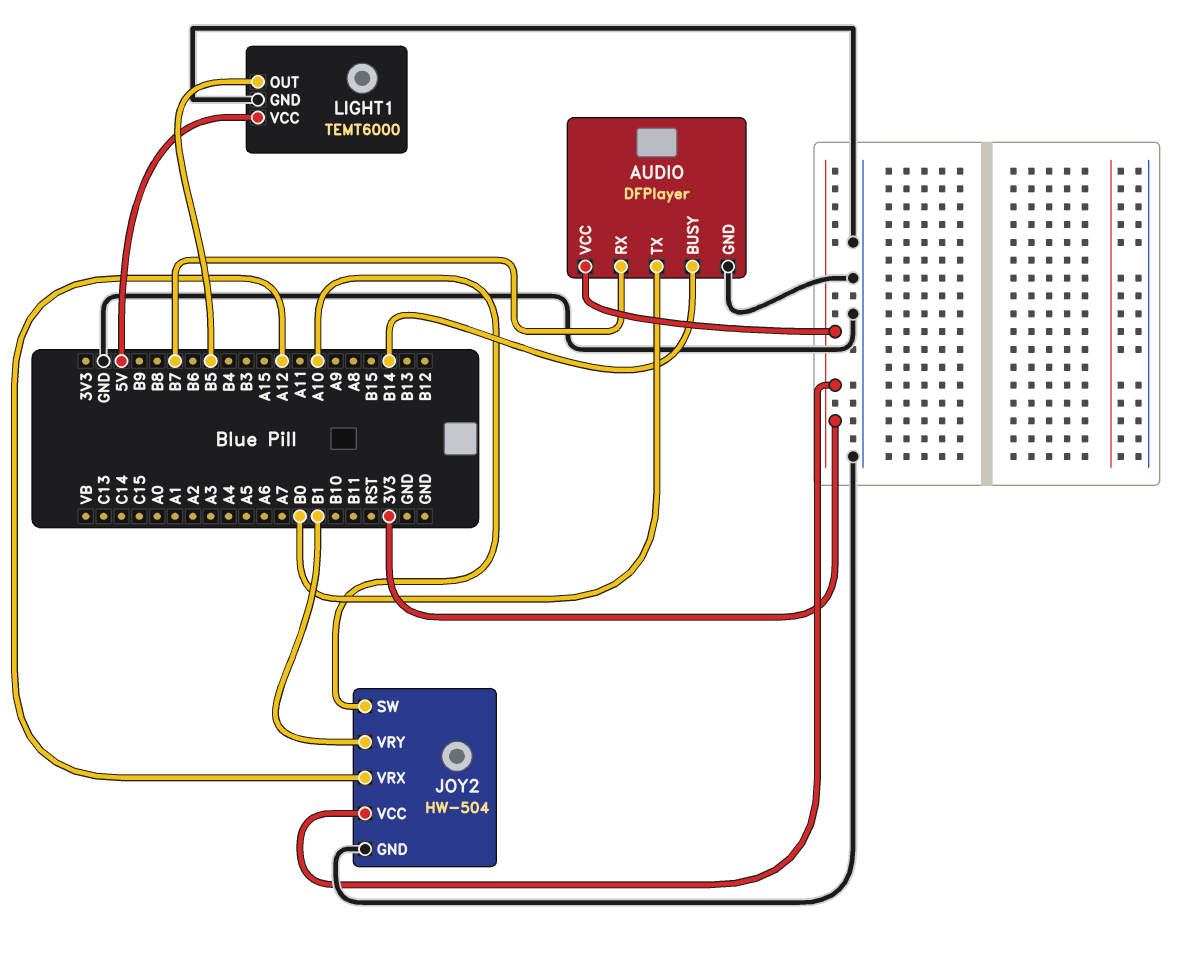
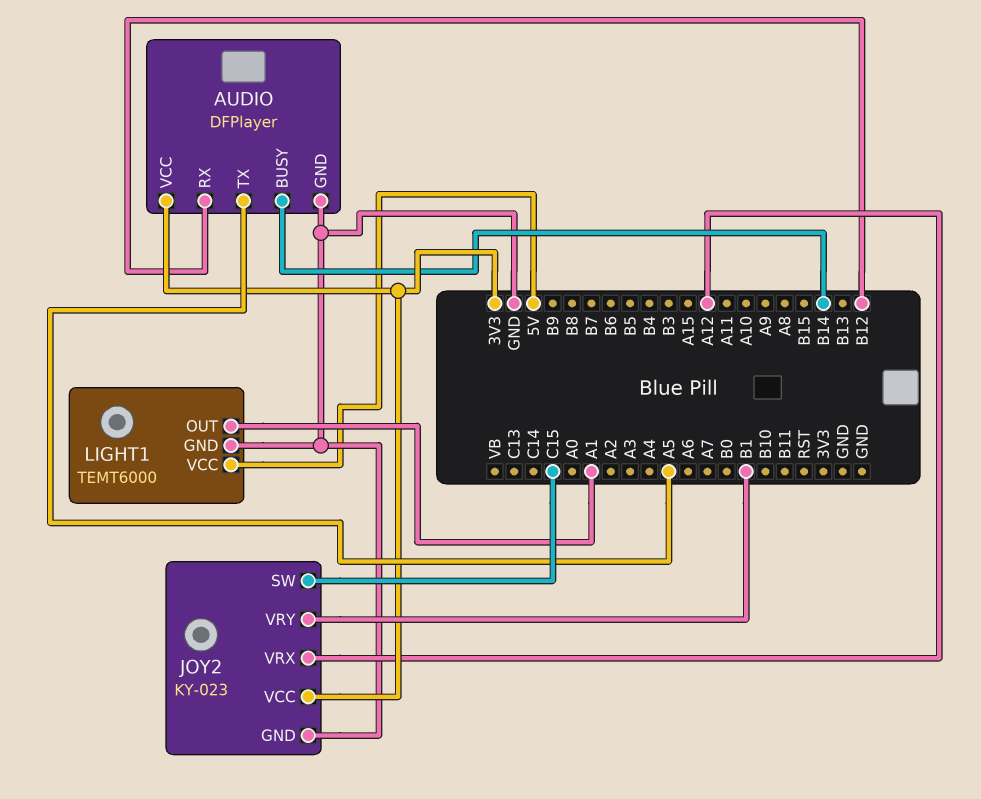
AUDIO pin RX: B7 -> B12
AUDIO pin TX: B0 -> A5
JOY2: HW-504 -> KY-023
JOY2 pin SW: A10 -> C15
LIGHT1 pin OUT: B5 -> A1

